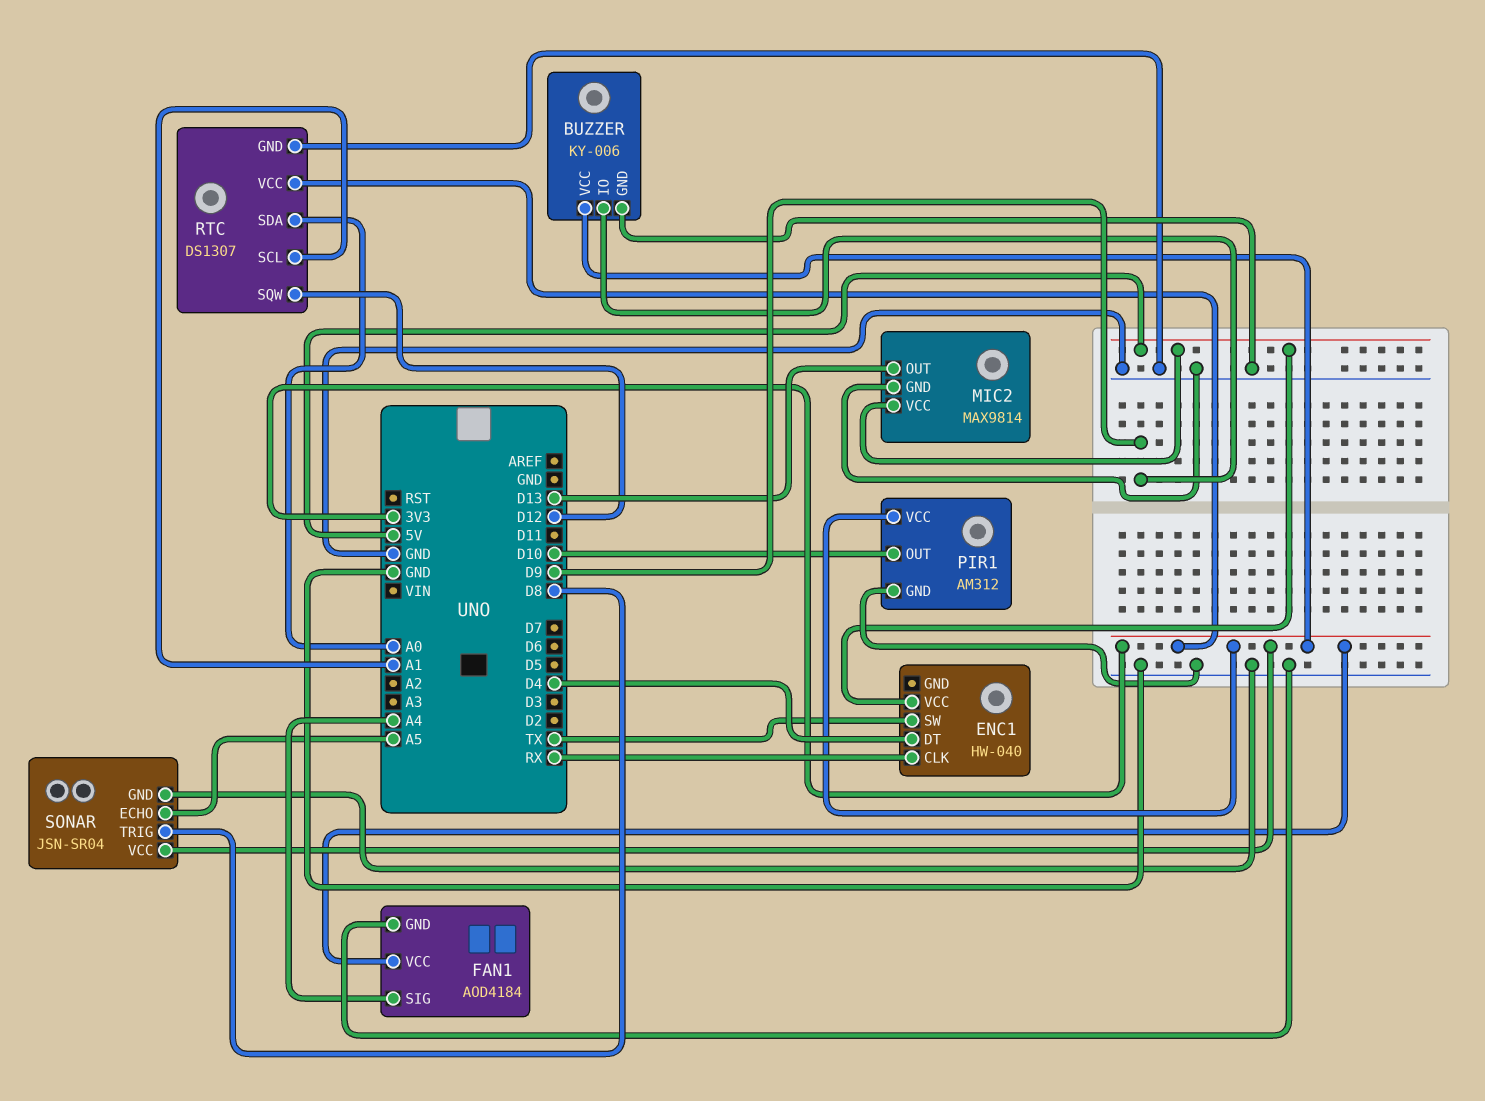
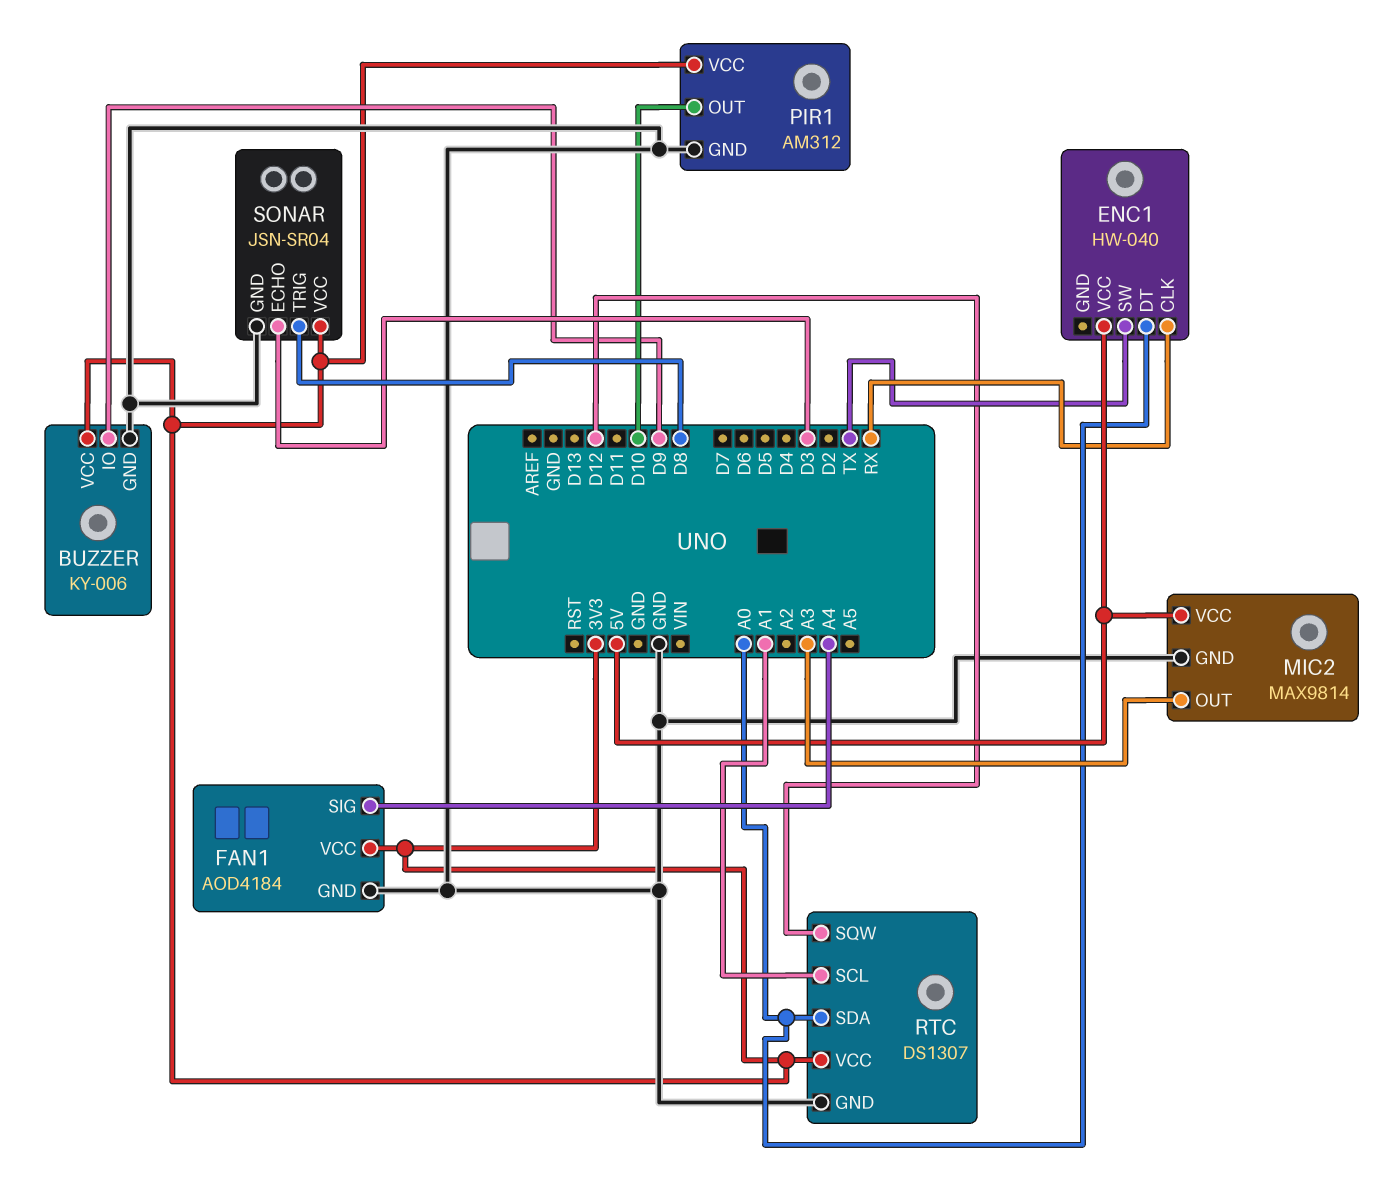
ENC1 pin DT: D4 -> A0
MIC2 pin OUT: D13 -> A3
SONAR pin ECHO: A5 -> D3

